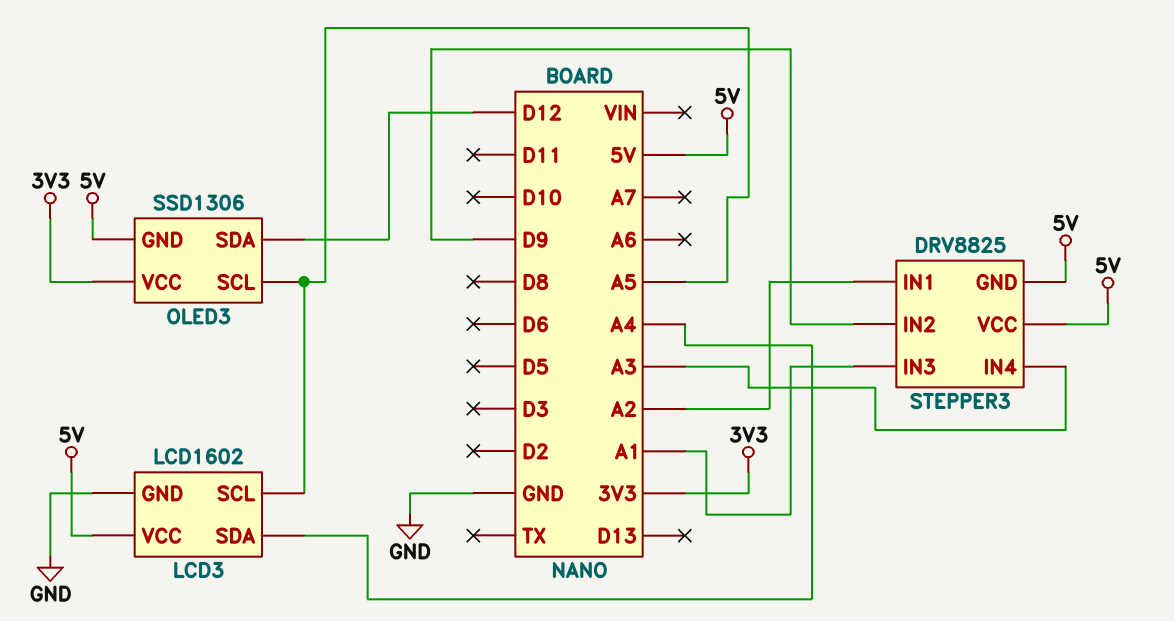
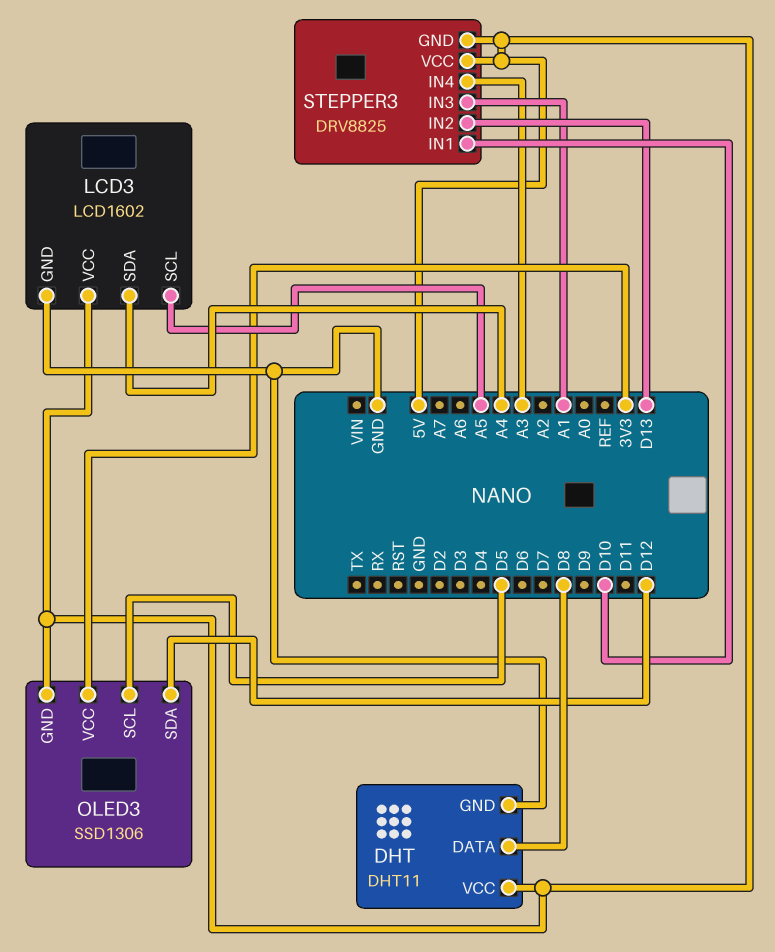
DHT: none -> DHT11
DHT pin DATA: none -> D8
DHT pin GND: none -> GND
DHT pin VCC: none -> 5V
OLED3 pin SCL: A5 -> D5
STEPPER3 pin IN1: A2 -> D10
STEPPER3 pin IN2: D9 -> D13

